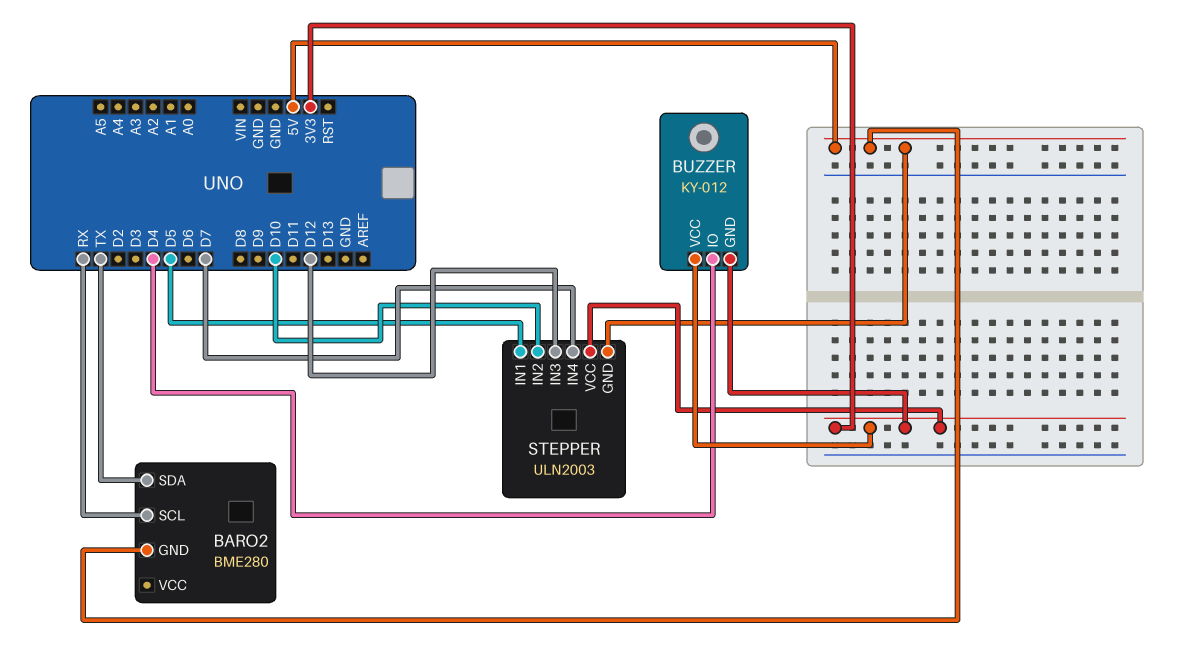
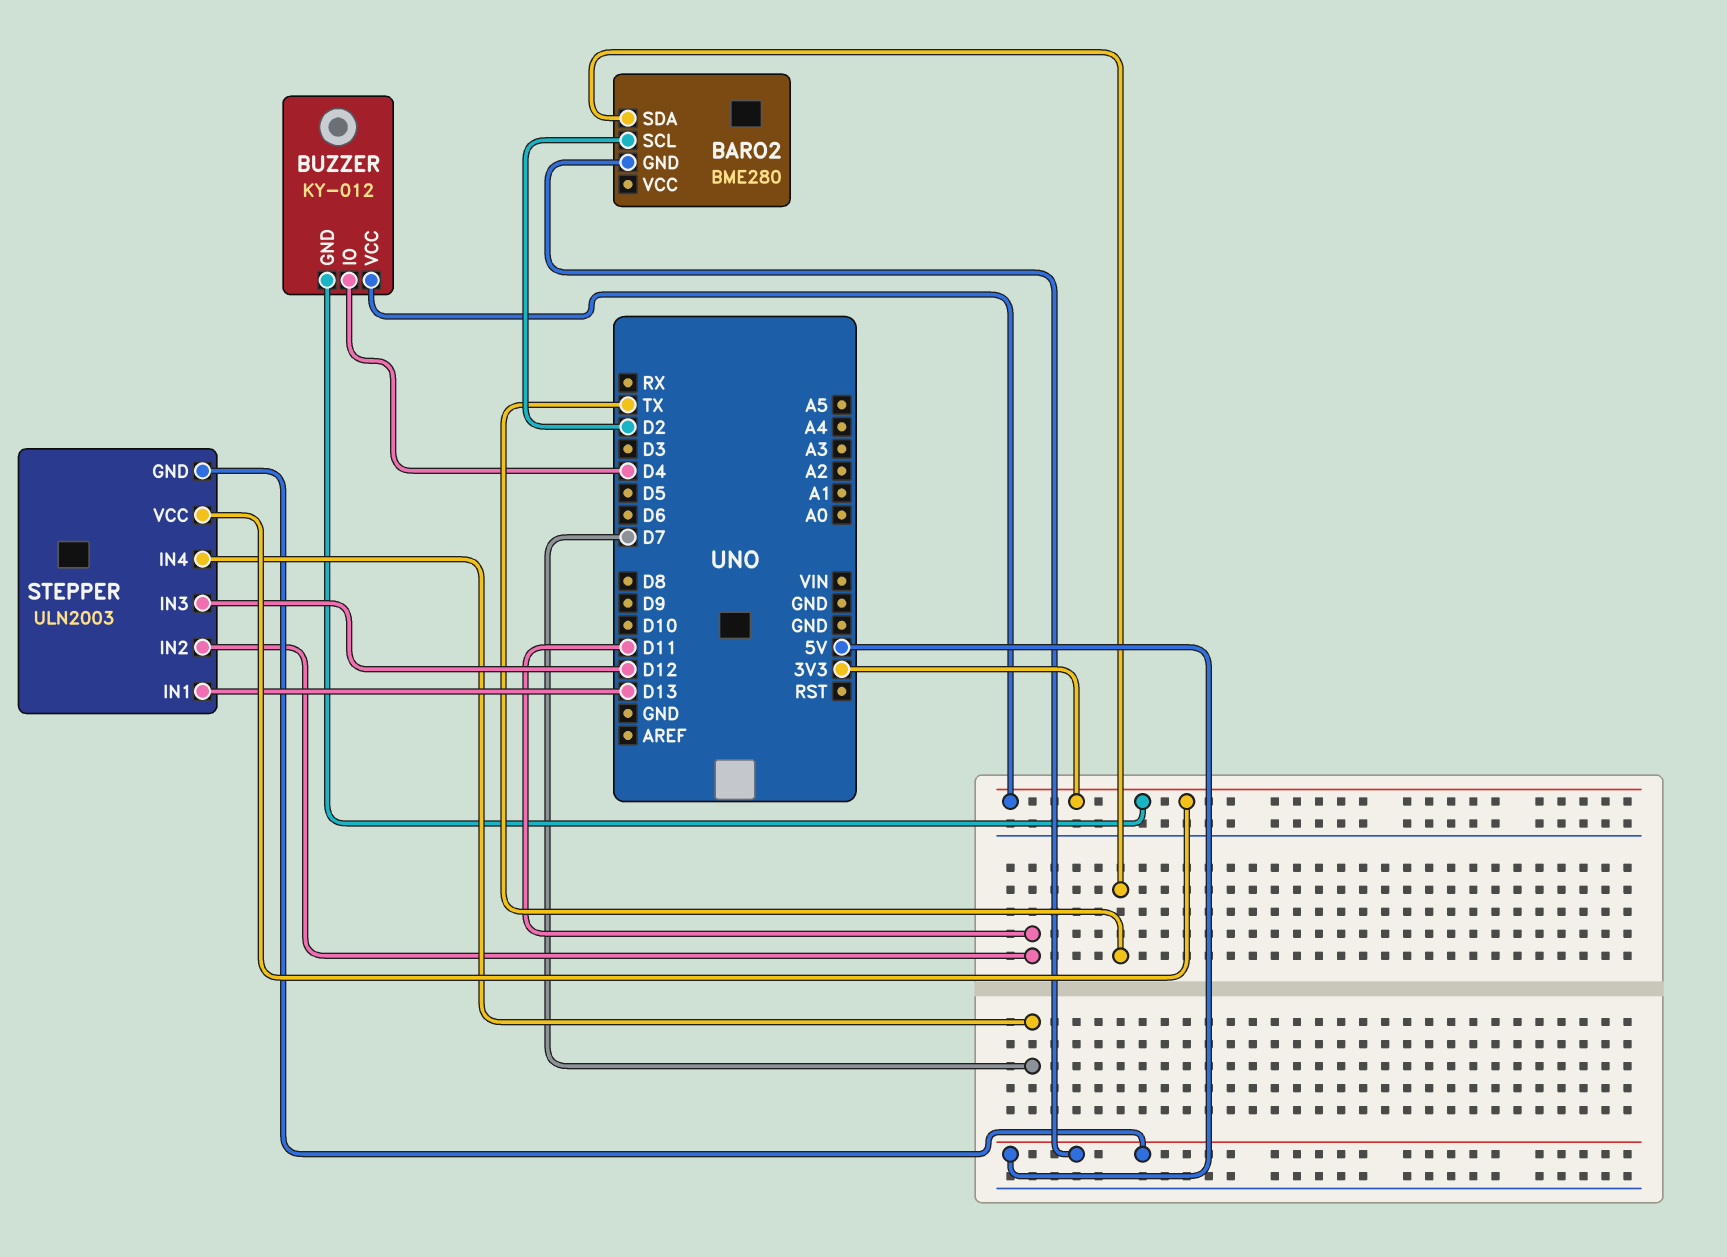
BARO2 pin SCL: RX -> D2
STEPPER pin IN1: D5 -> D13
STEPPER pin IN2: D10 -> D11

